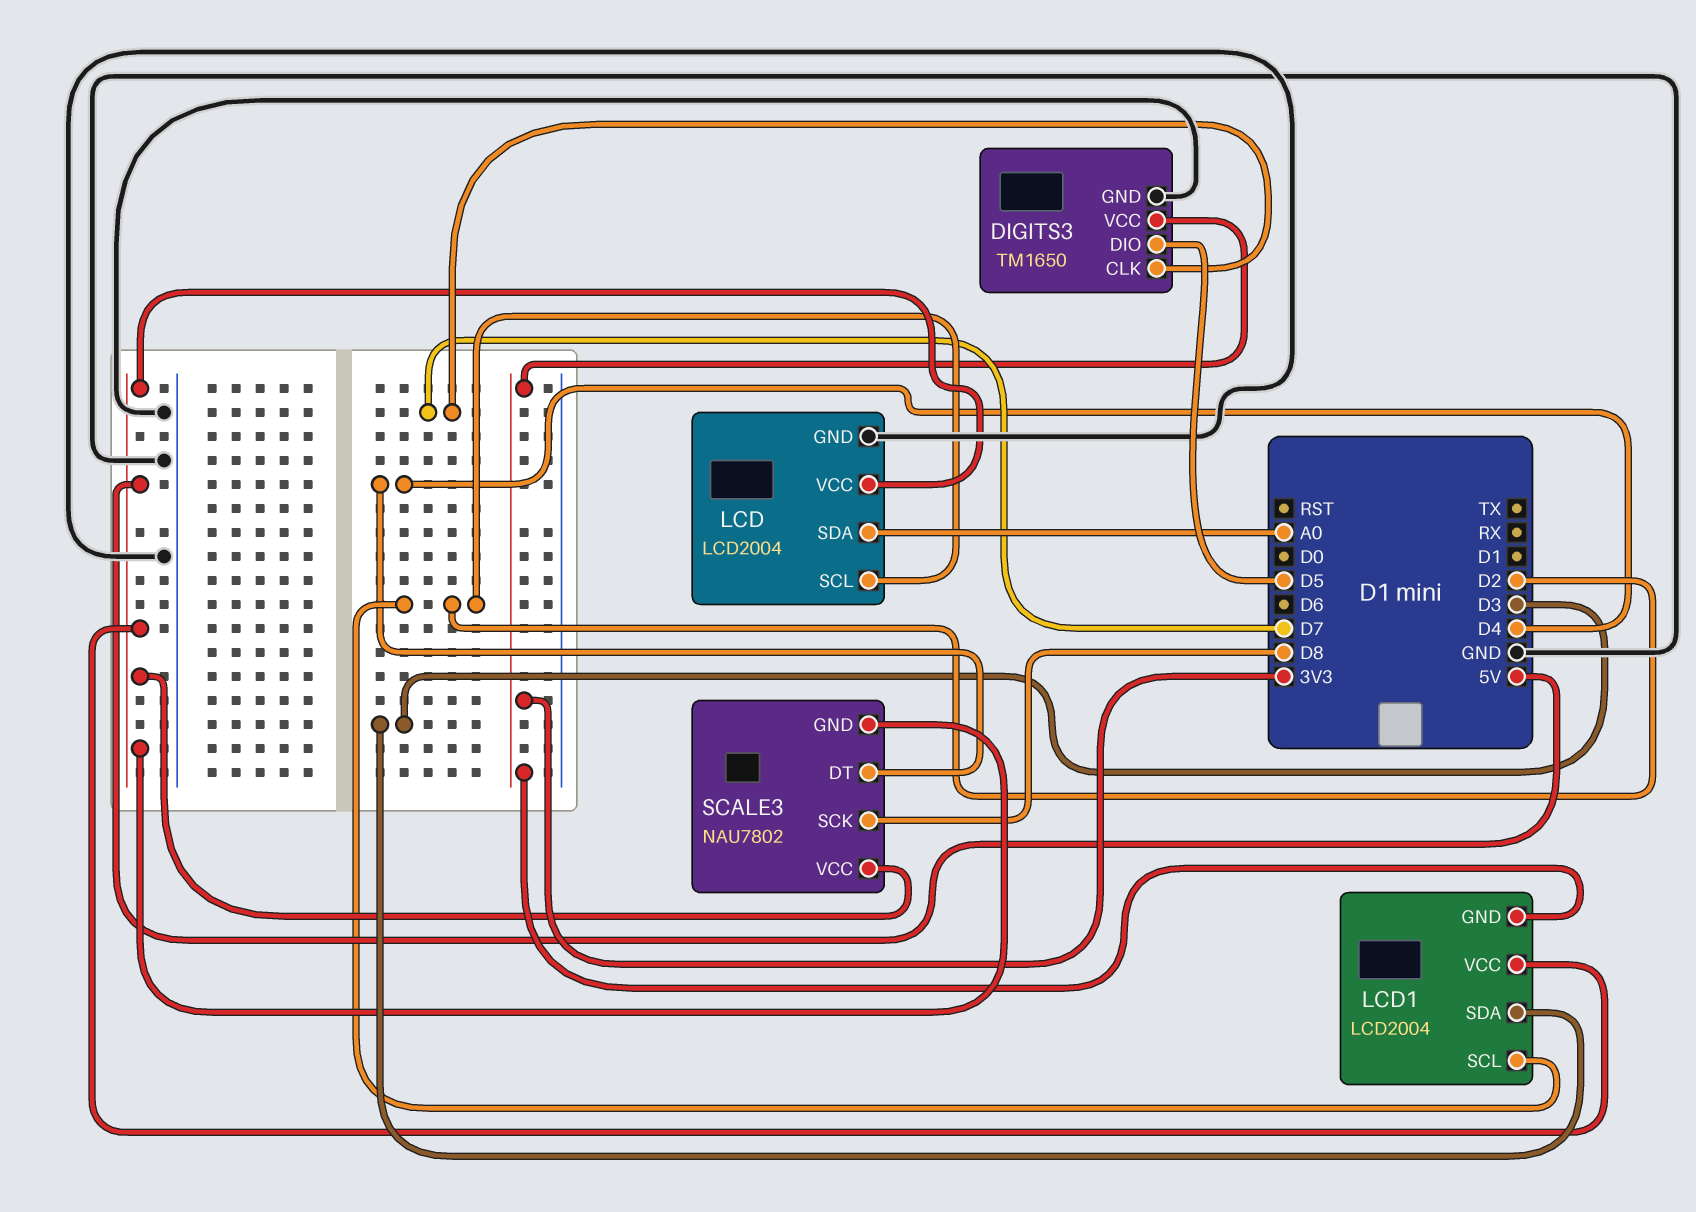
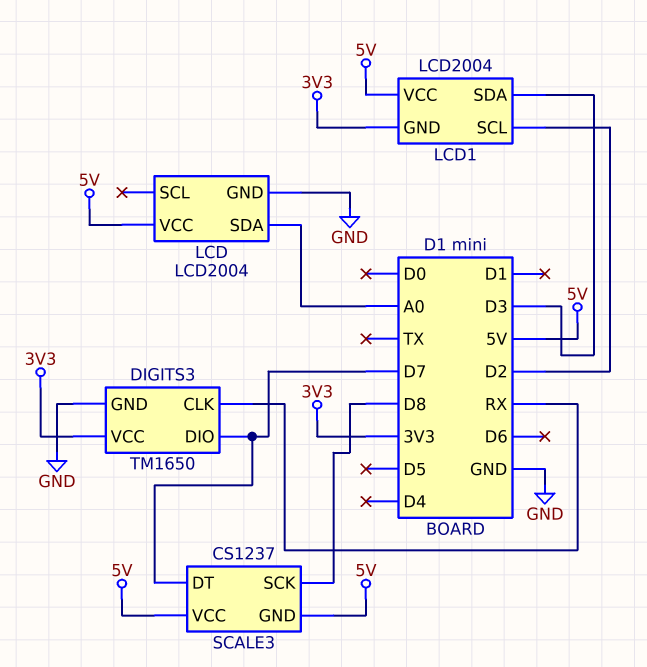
DIGITS3 pin CLK: D7 -> RX
DIGITS3 pin DIO: D5 -> D7
LCD pin SCL: D2 -> none
SCALE3: NAU7802 -> CS1237
SCALE3 pin DT: D4 -> D7

